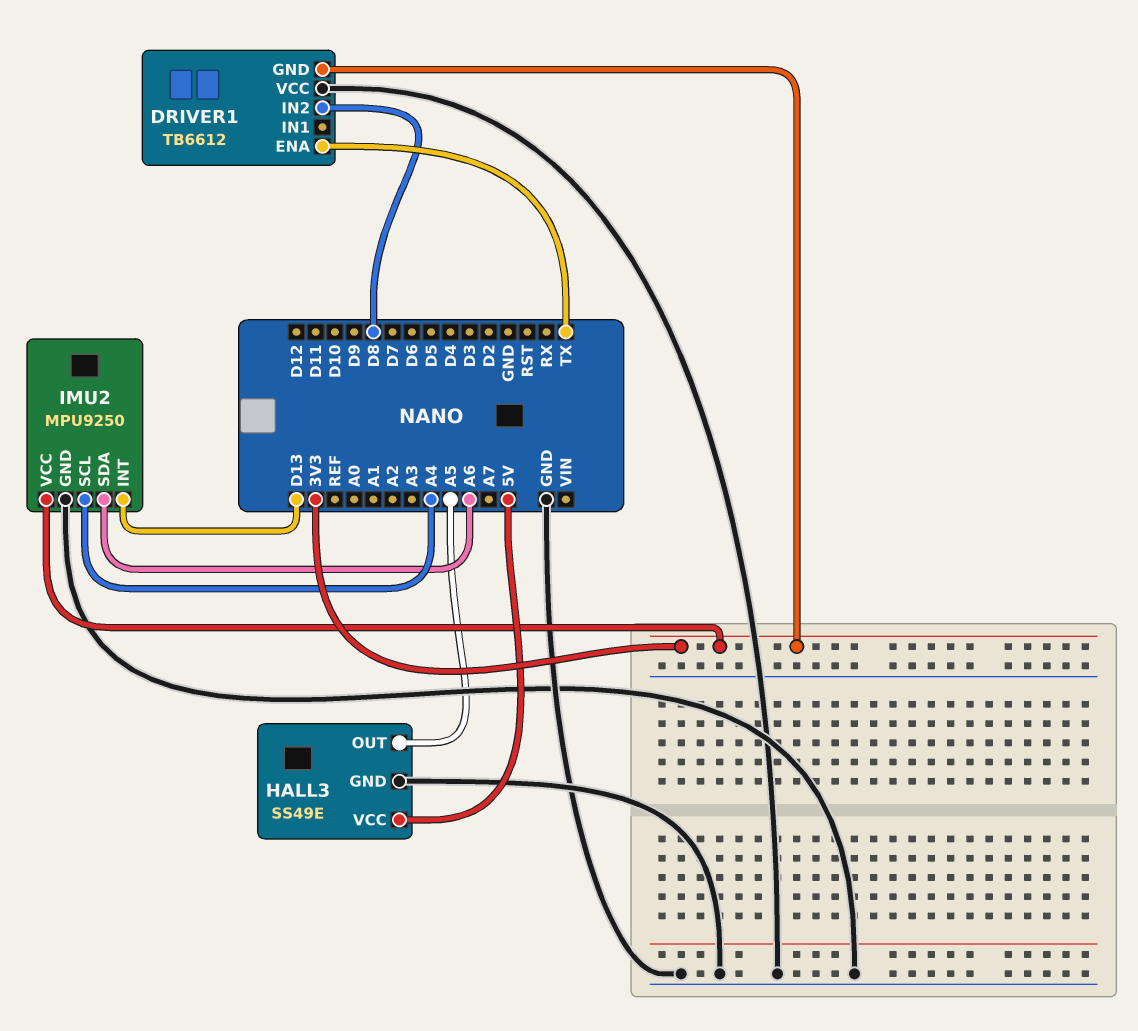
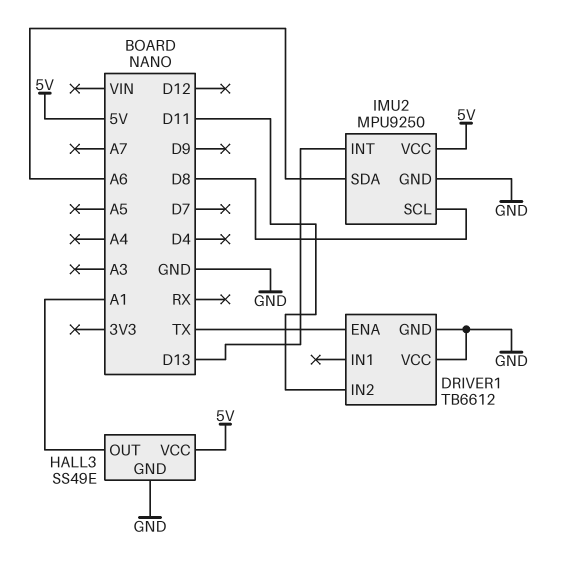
DRIVER1 pin GND: 3V3 -> GND
DRIVER1 pin IN2: D8 -> D11
HALL3 pin OUT: A5 -> A1
IMU2 pin SCL: A4 -> D8
IMU2 pin VCC: 3V3 -> 5V

